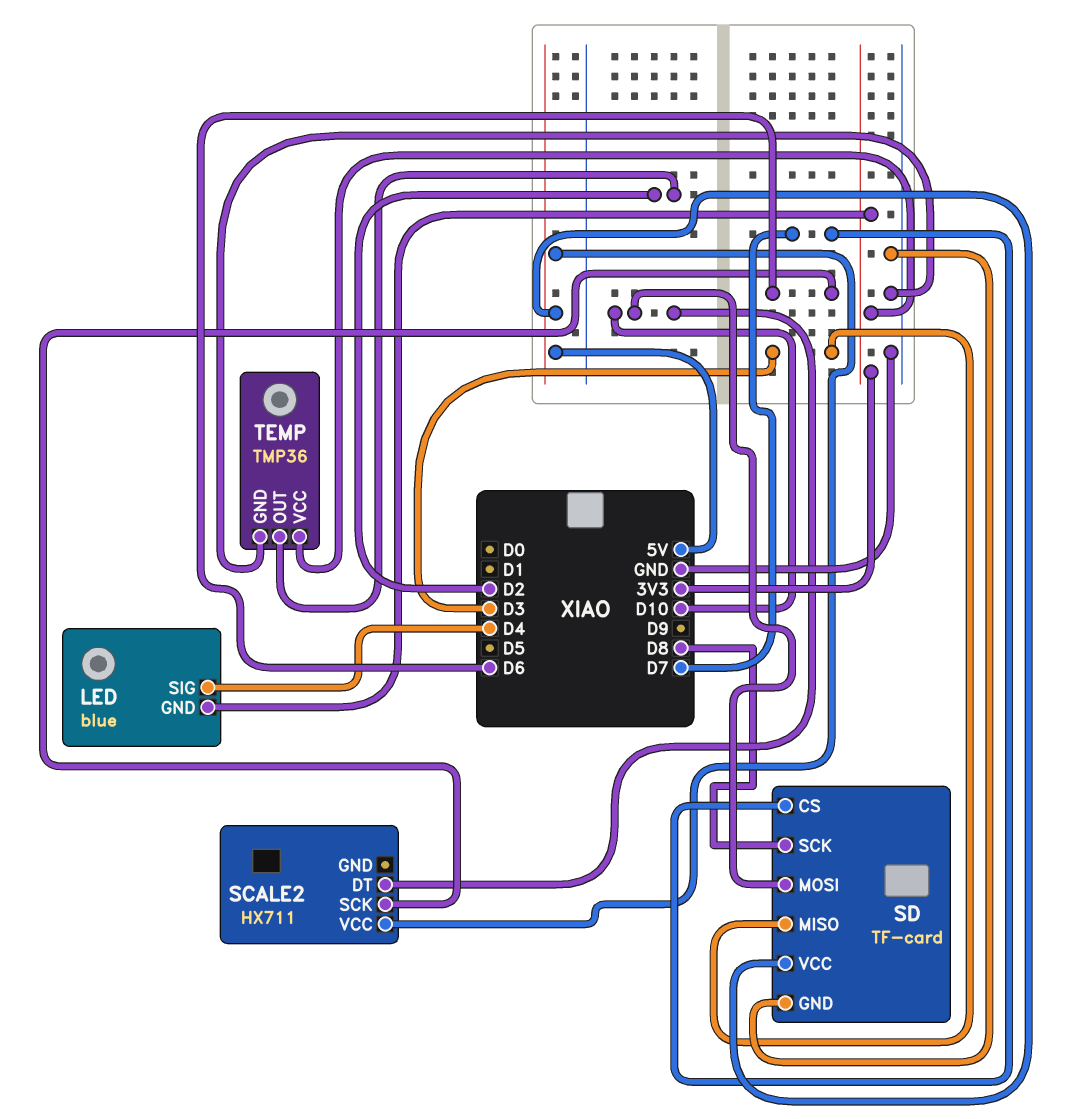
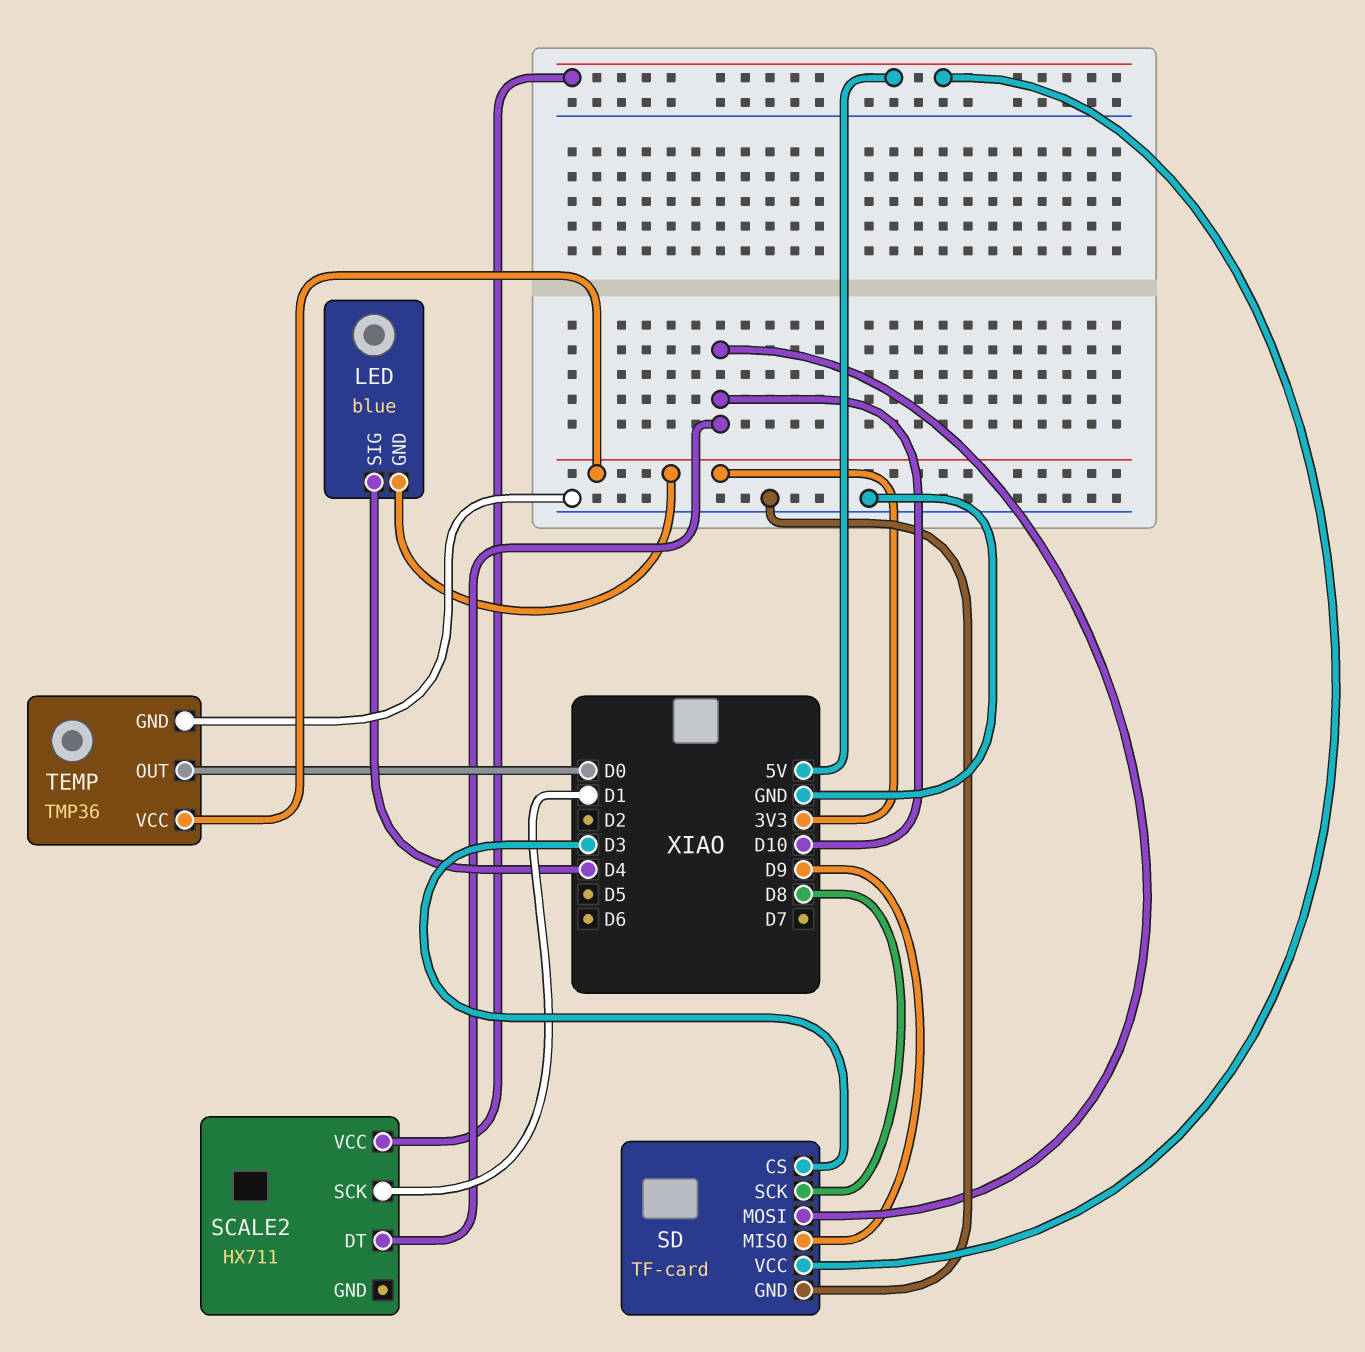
SCALE2 pin SCK: D6 -> D1
SD pin CS: D7 -> D3
SD pin MISO: D3 -> D9
TEMP pin OUT: D2 -> D0

